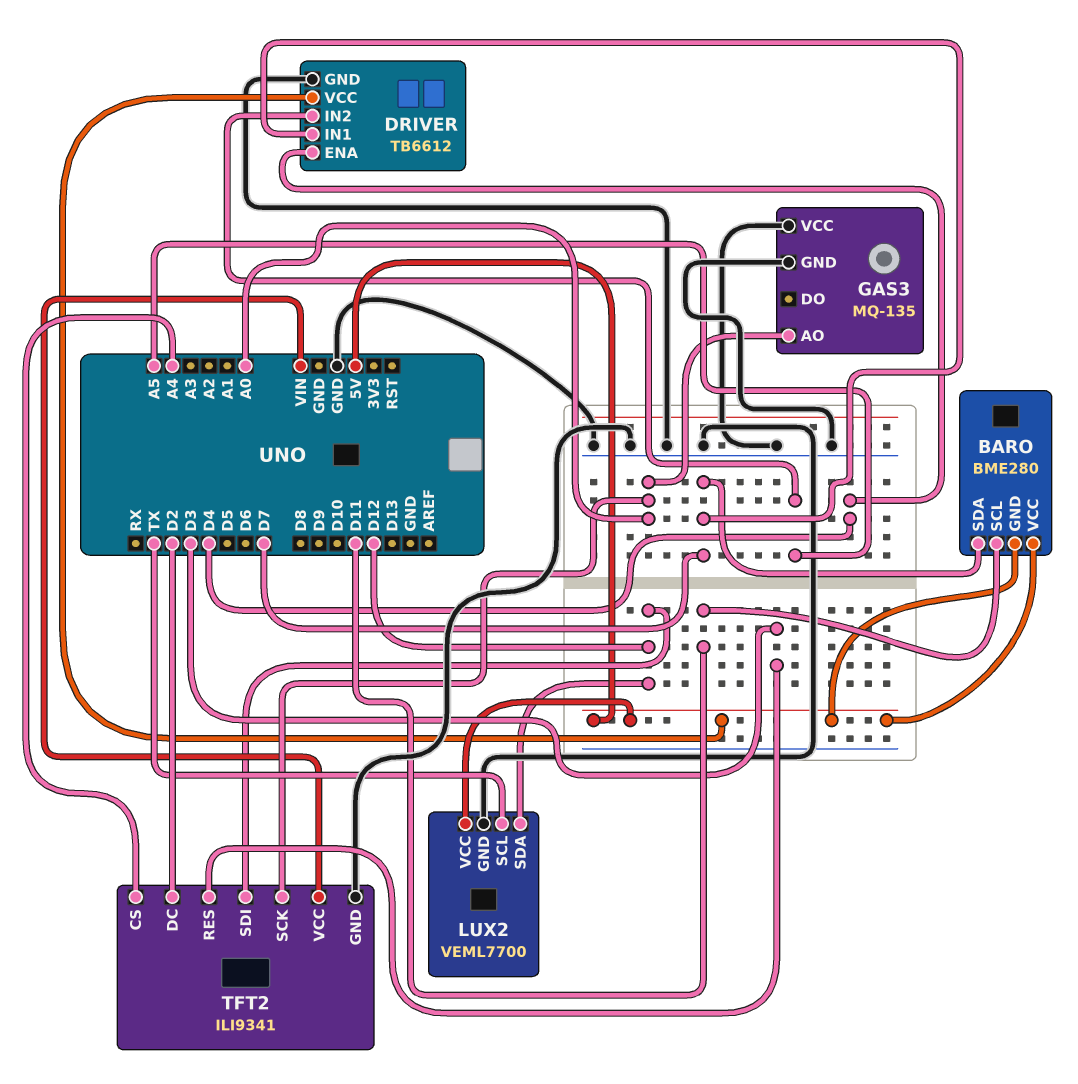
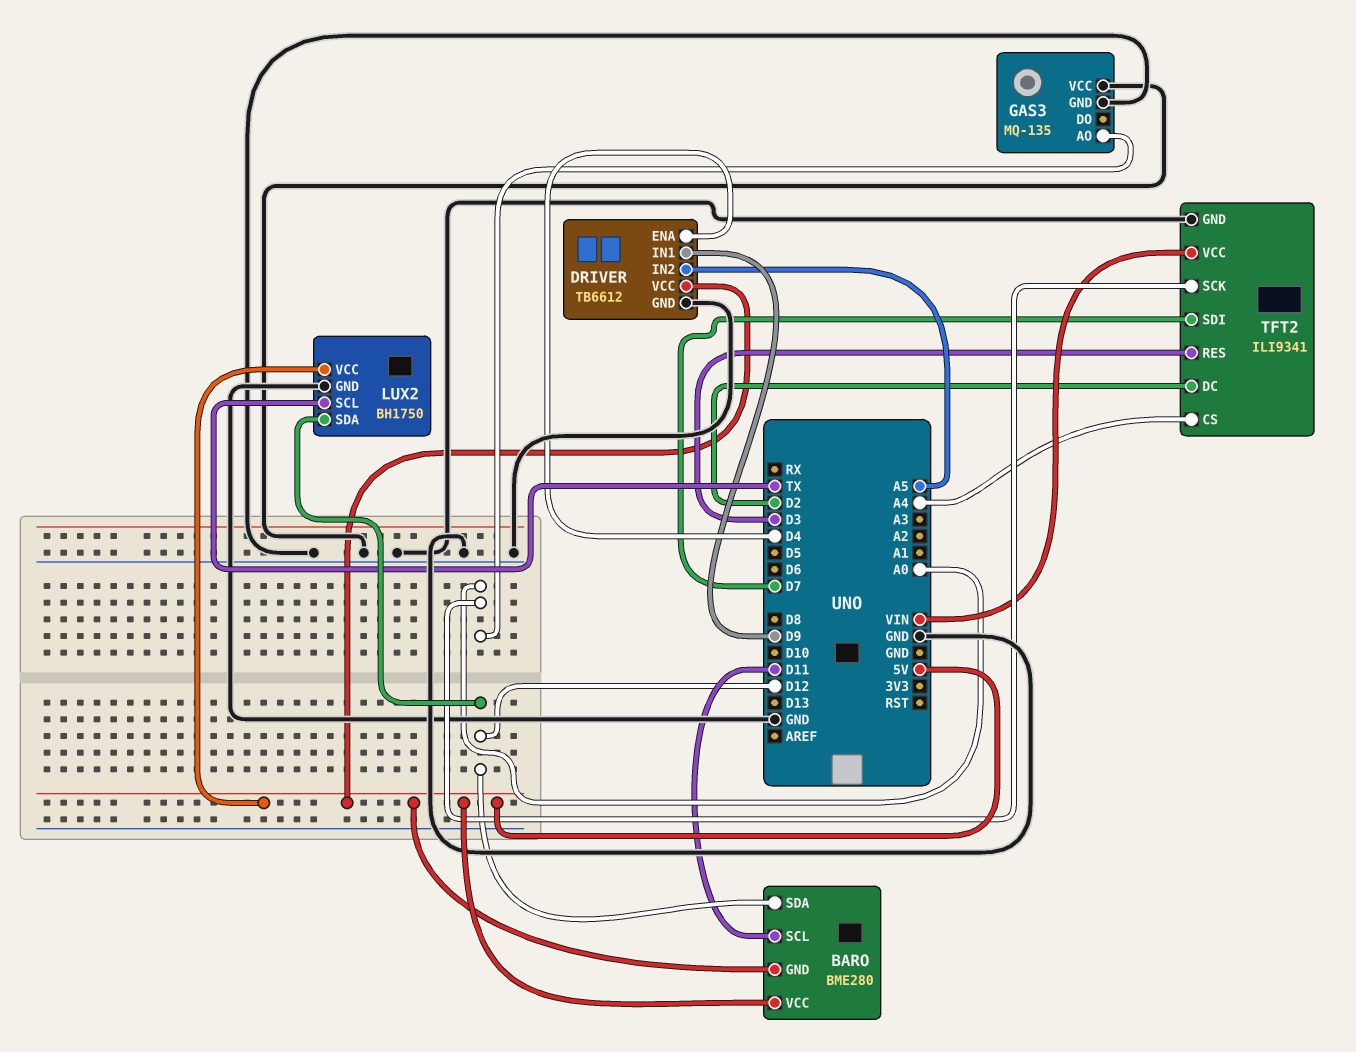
BARO pin SDA: D7 -> D12
DRIVER pin IN1: D7 -> D9
LUX2: VEML7700 -> BH1750
TFT2 pin SDI: D12 -> D7

